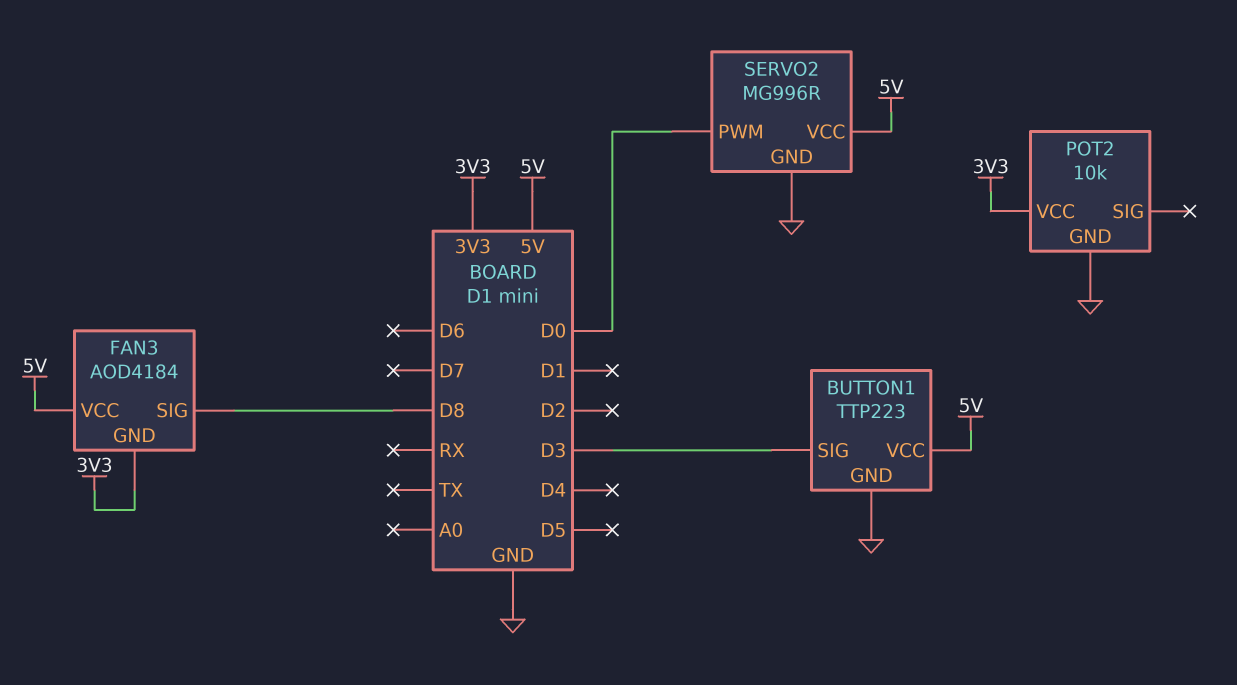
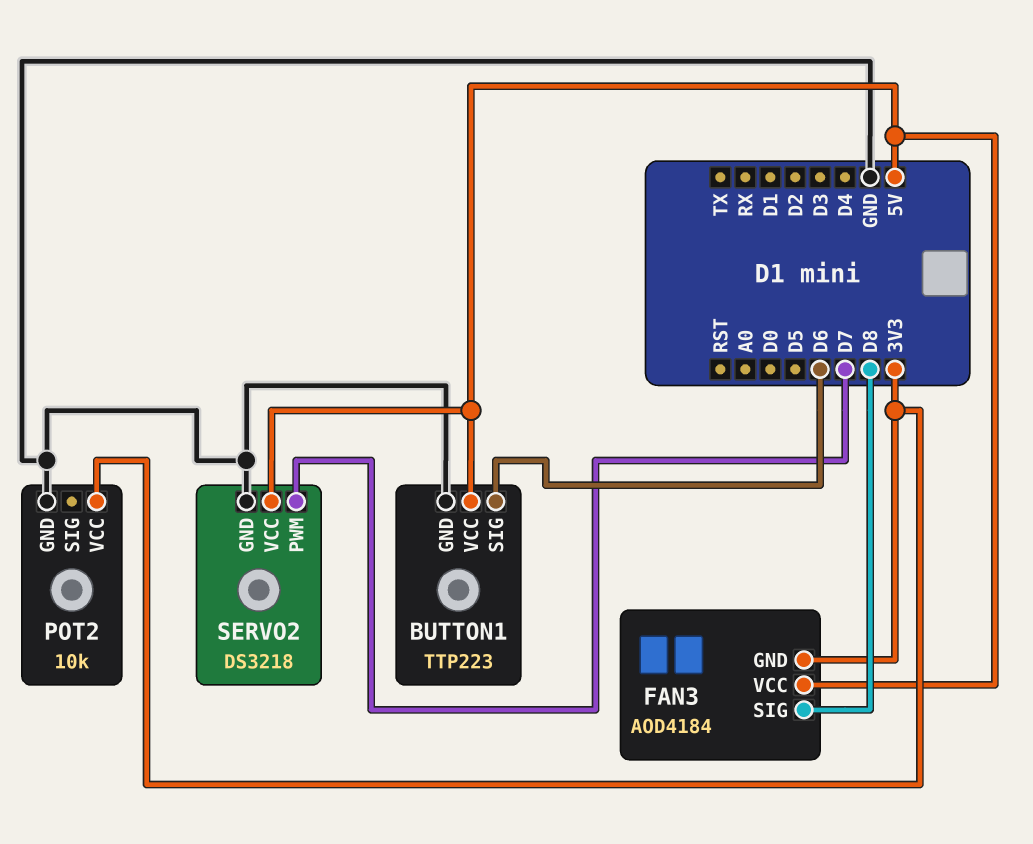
BUTTON1 pin SIG: D3 -> D6
SERVO2: MG996R -> DS3218
SERVO2 pin PWM: D0 -> D7

